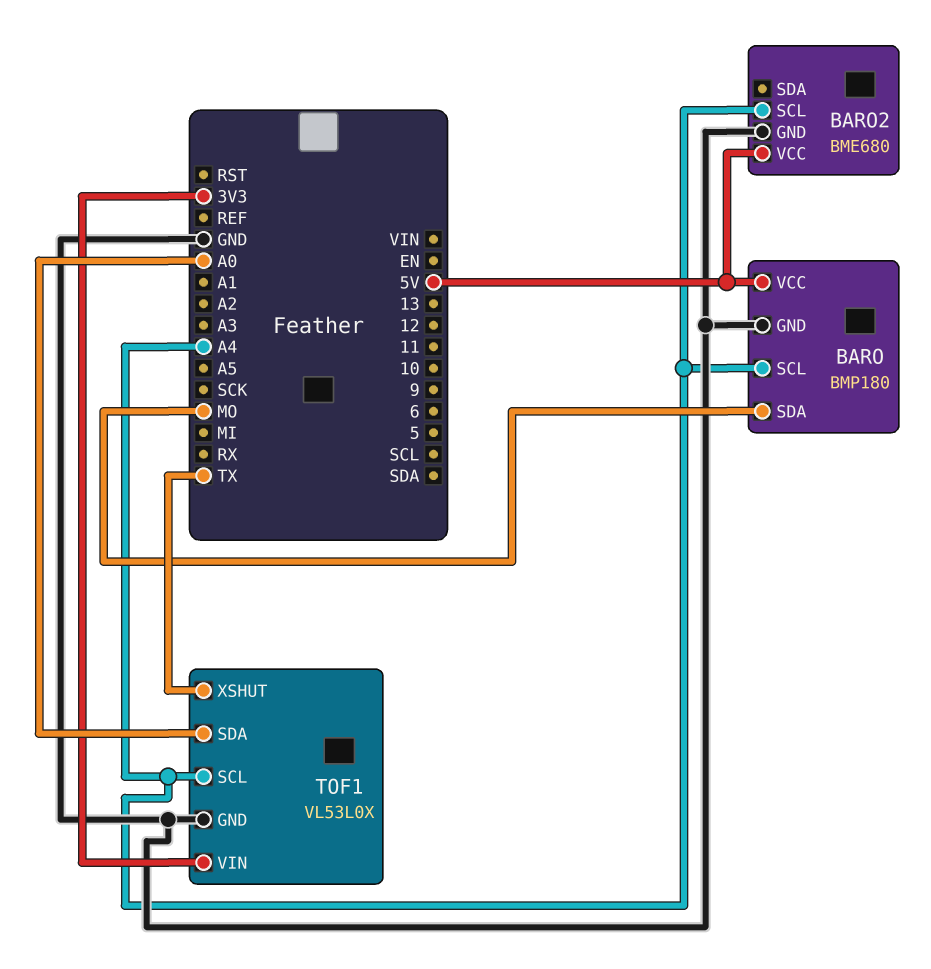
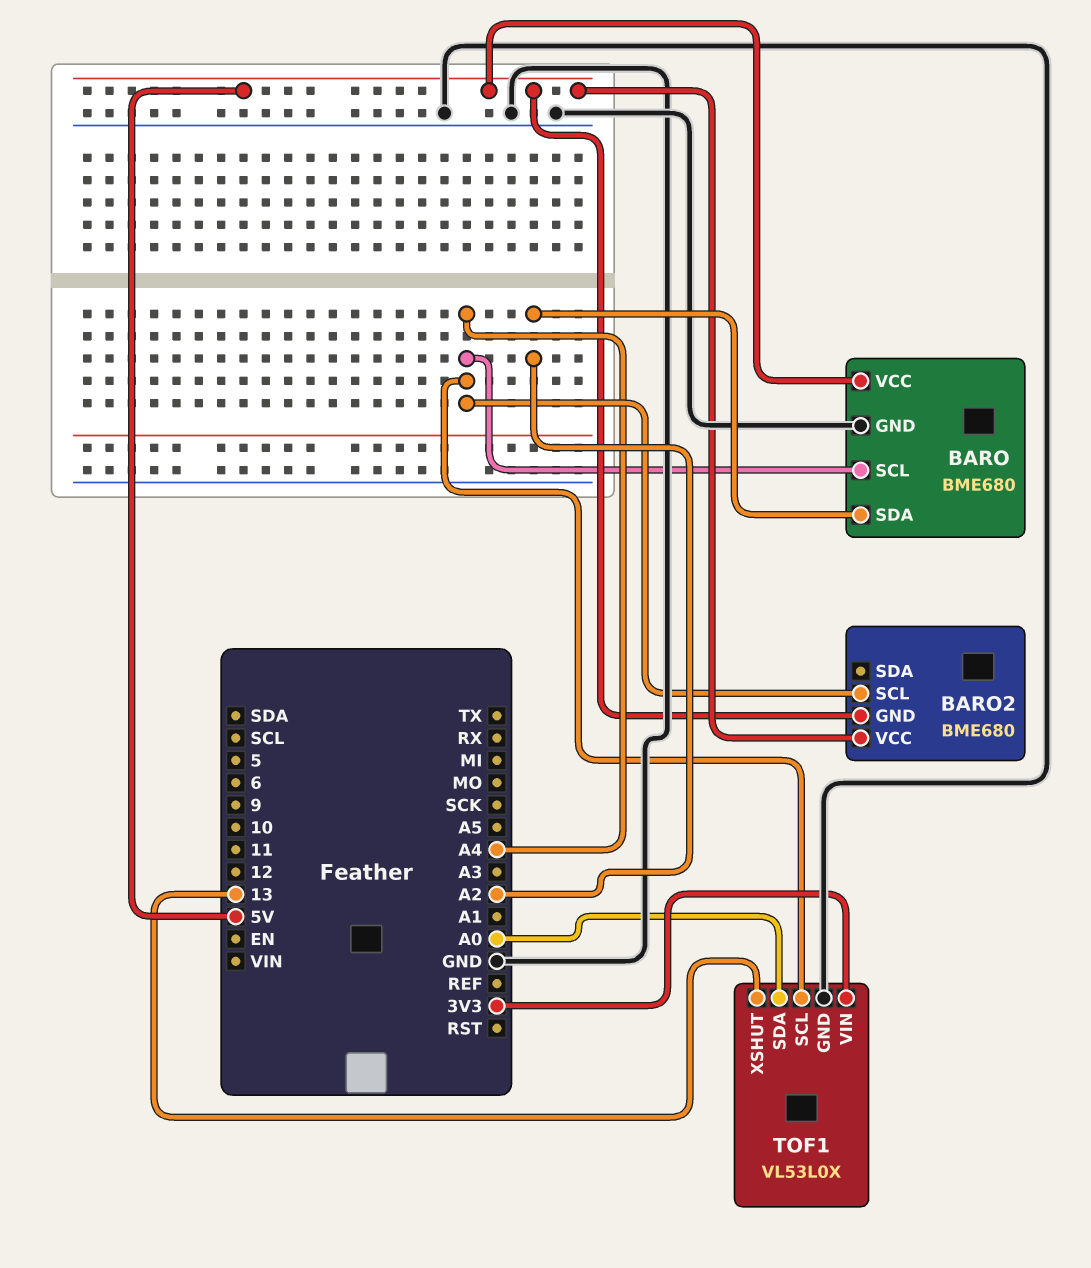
BARO: BMP180 -> BME680
BARO pin SDA: MO -> A2
BARO2 pin GND: GND -> 5V
TOF1 pin XSHUT: TX -> 13

